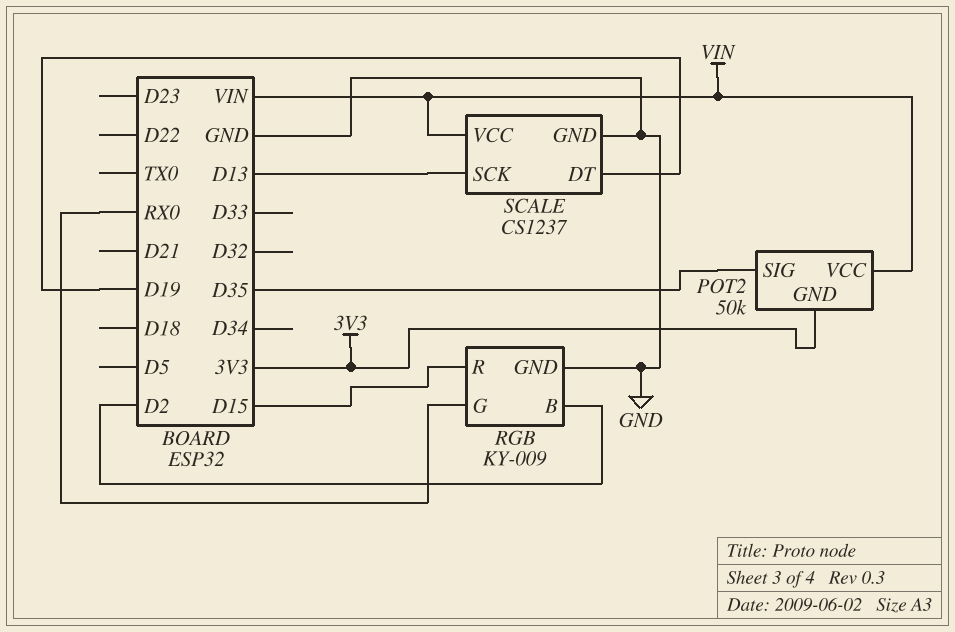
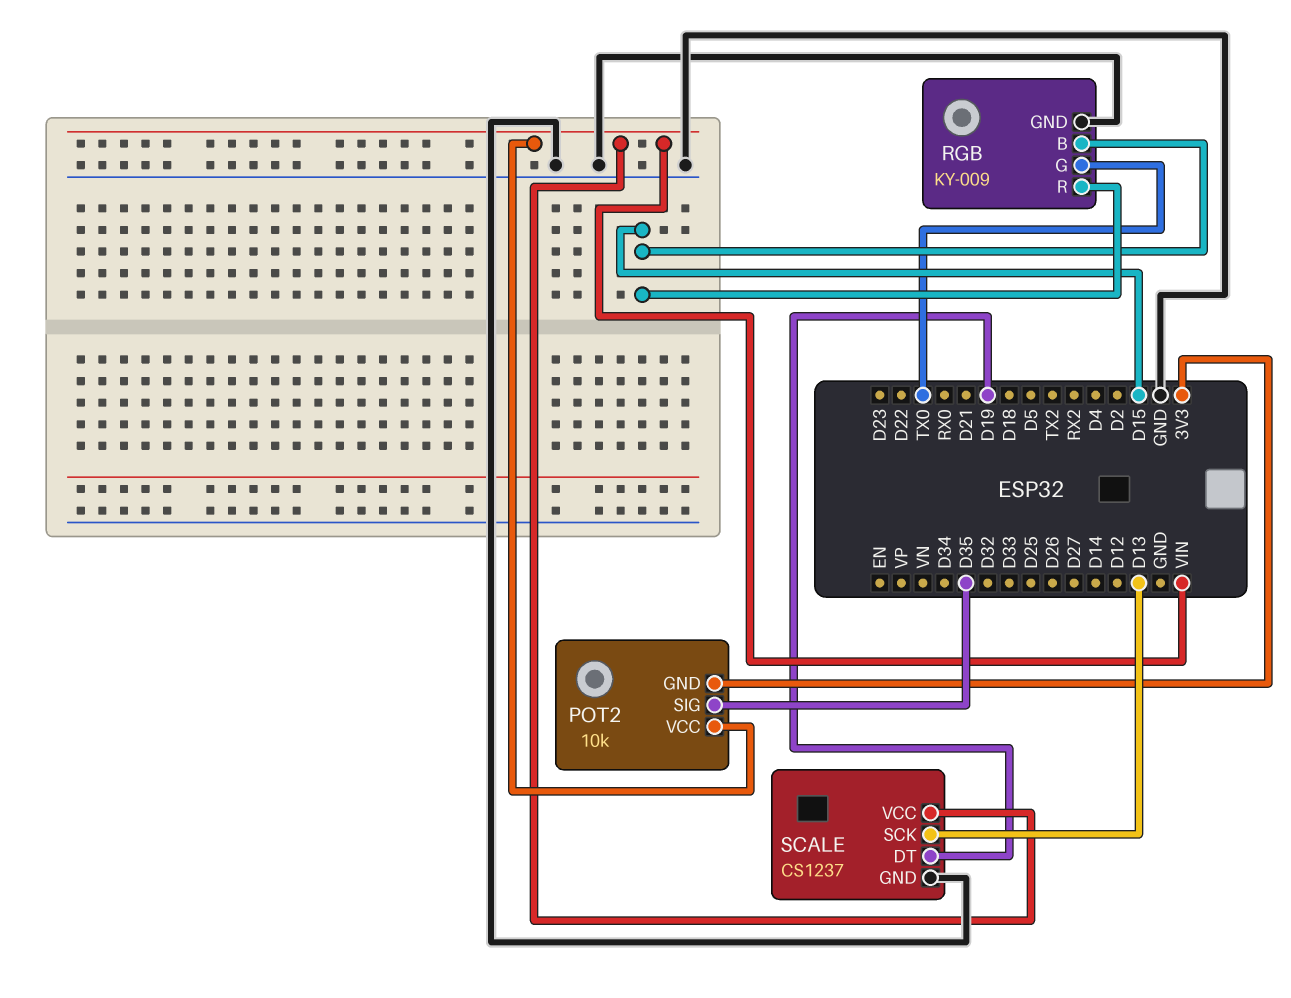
POT2: 50k -> 10k
RGB pin B: D2 -> D15
RGB pin G: RX0 -> TX0

